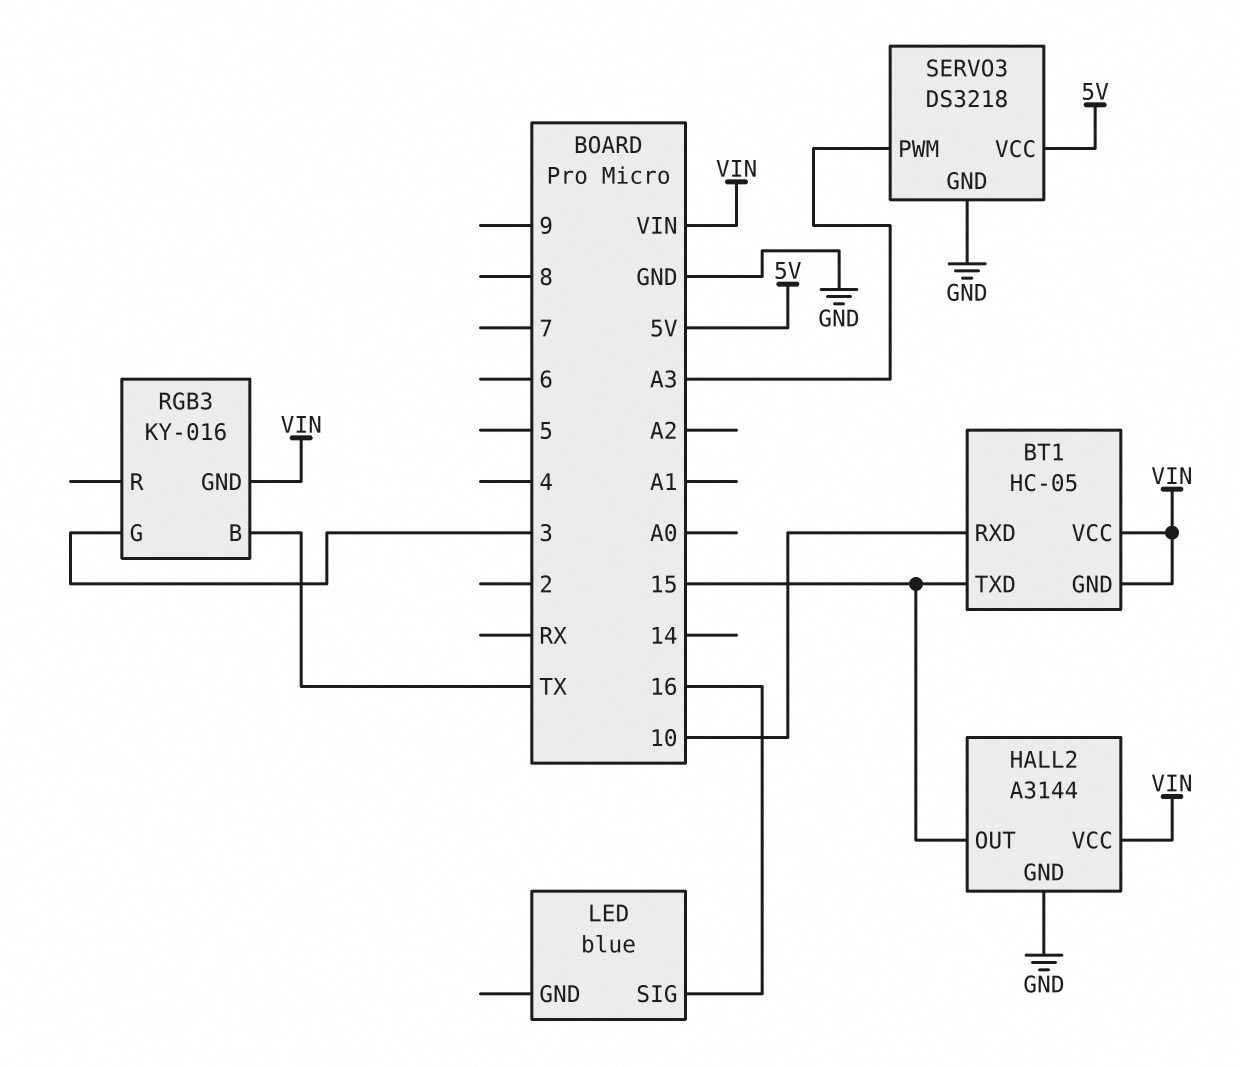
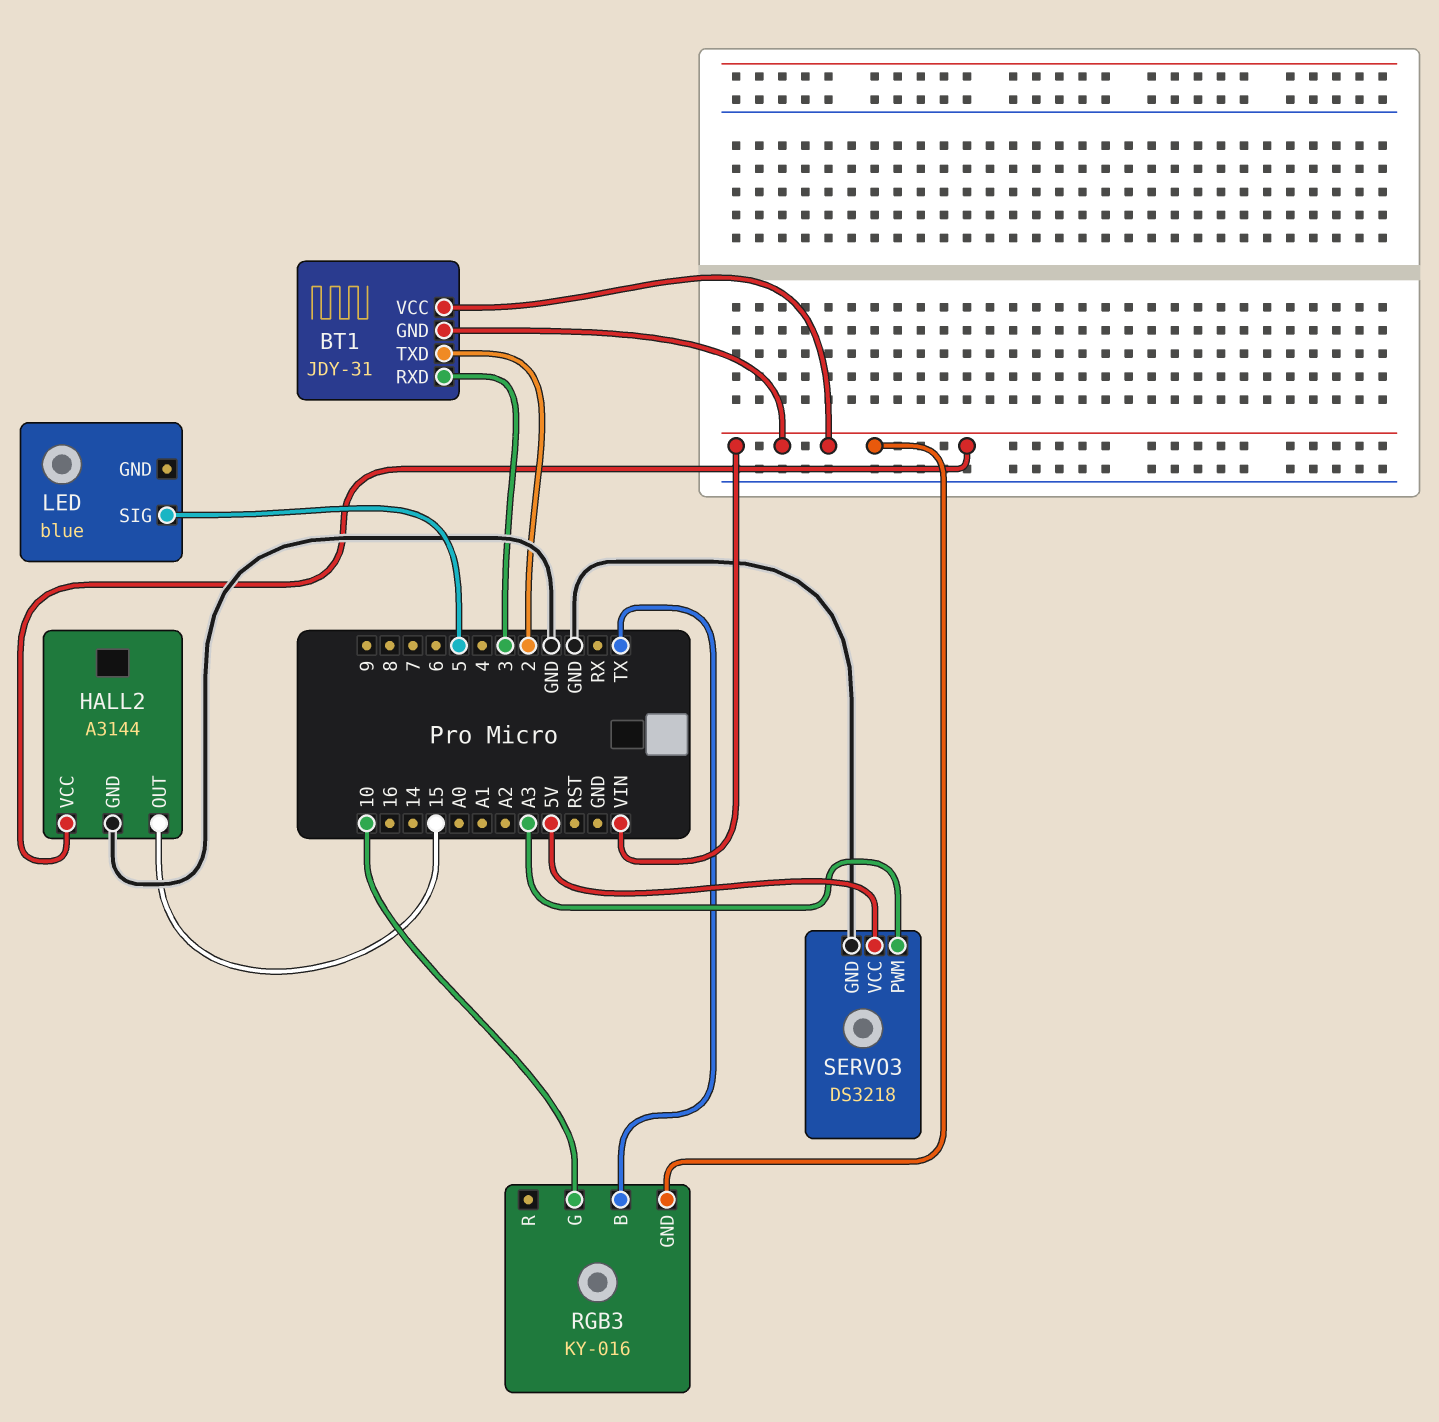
BT1: HC-05 -> JDY-31
BT1 pin RXD: 10 -> 3
BT1 pin TXD: 15 -> 2
LED pin SIG: 16 -> 5
RGB3 pin G: 3 -> 10

